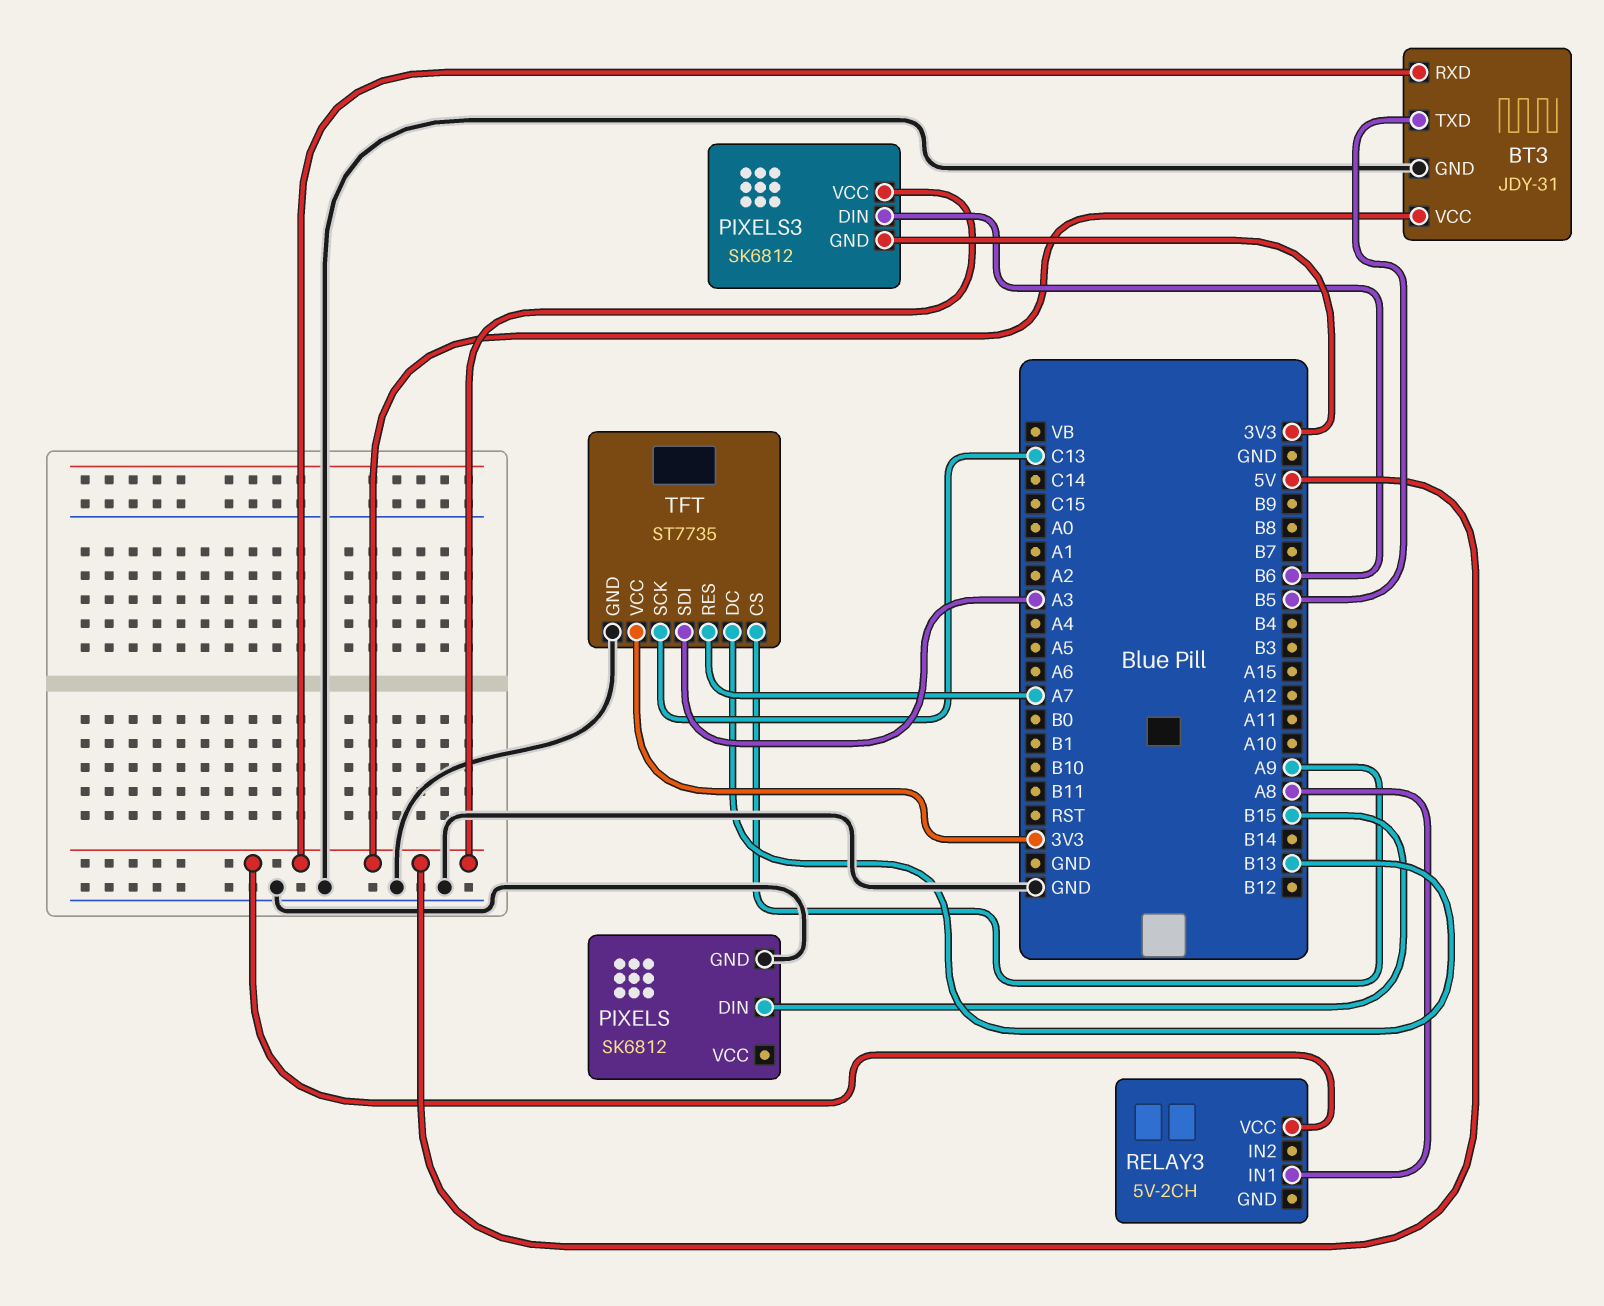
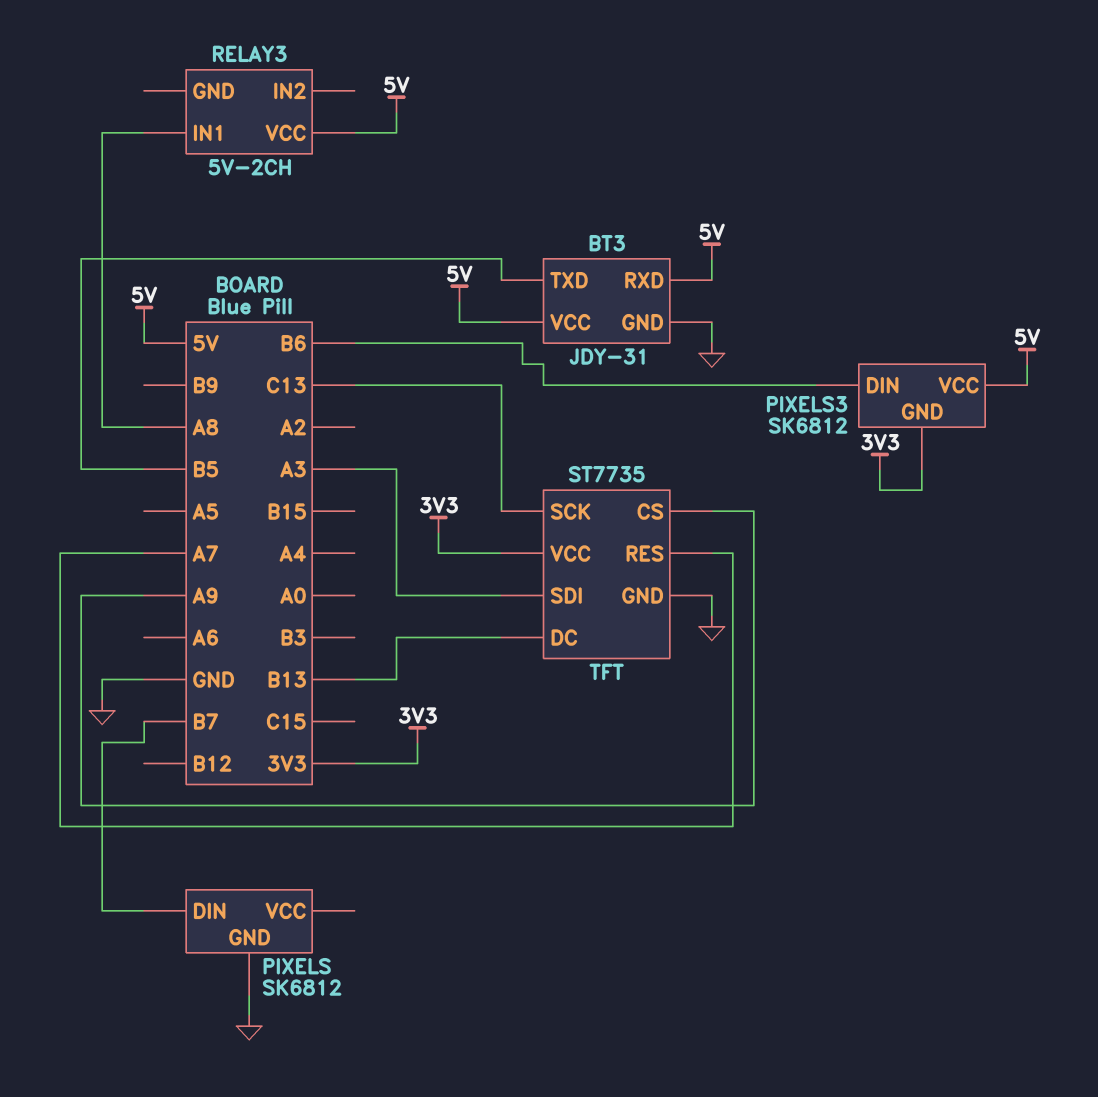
PIXELS pin DIN: B15 -> B7

